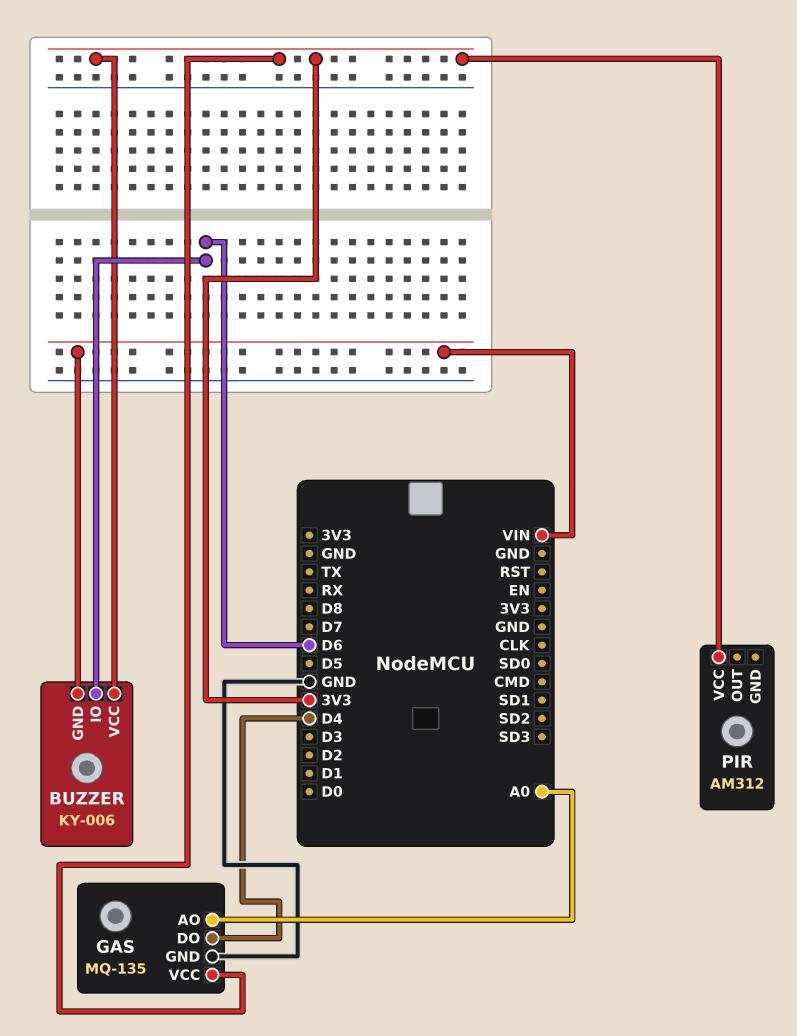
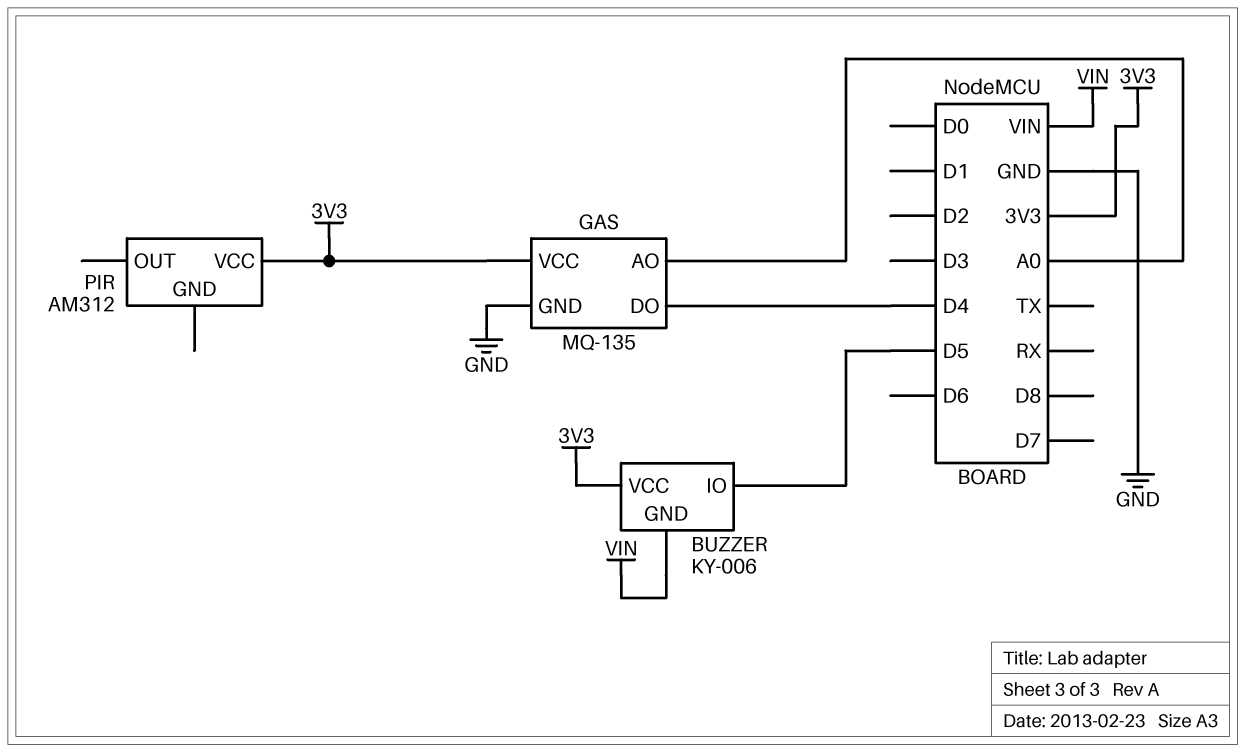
BUZZER pin IO: D6 -> D5

